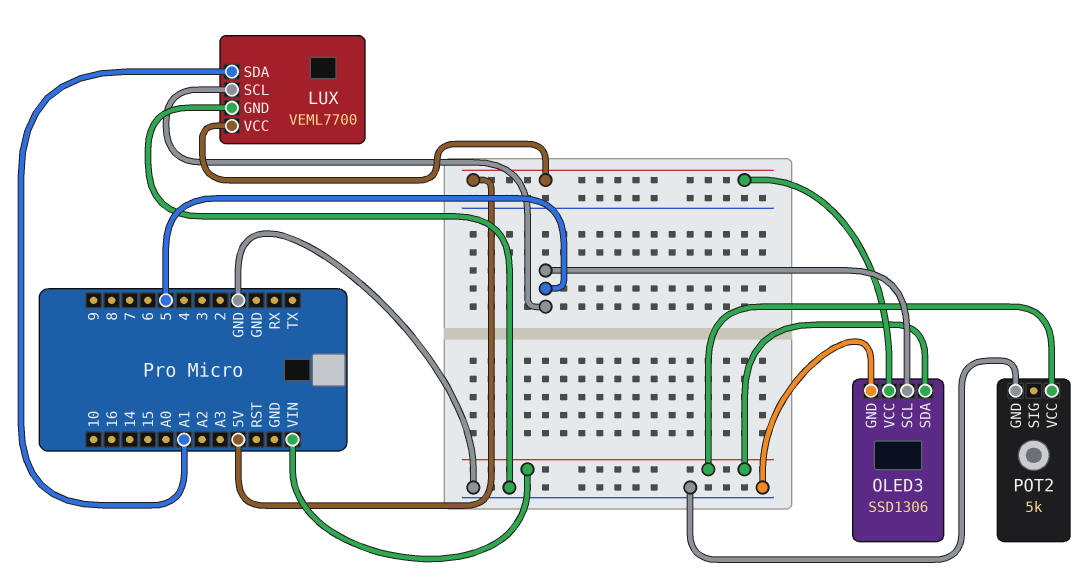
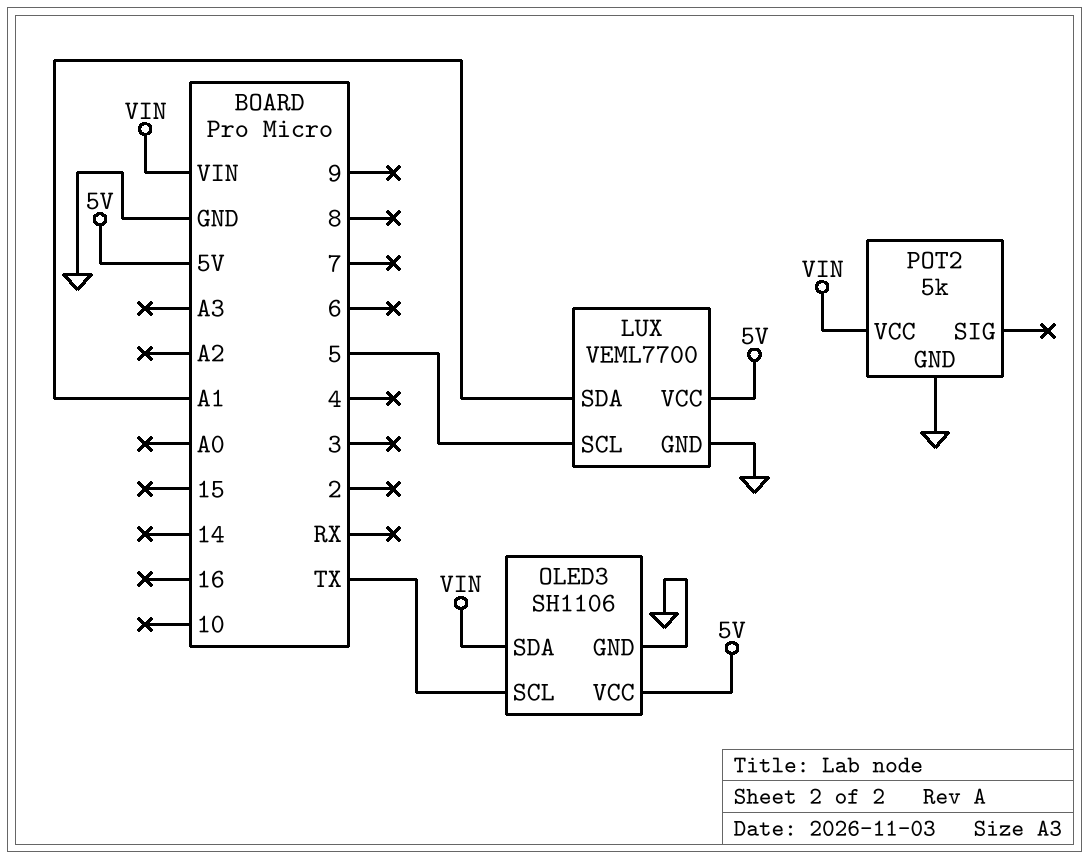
OLED3: SSD1306 -> SH1106
OLED3 pin SCL: 5 -> TX

